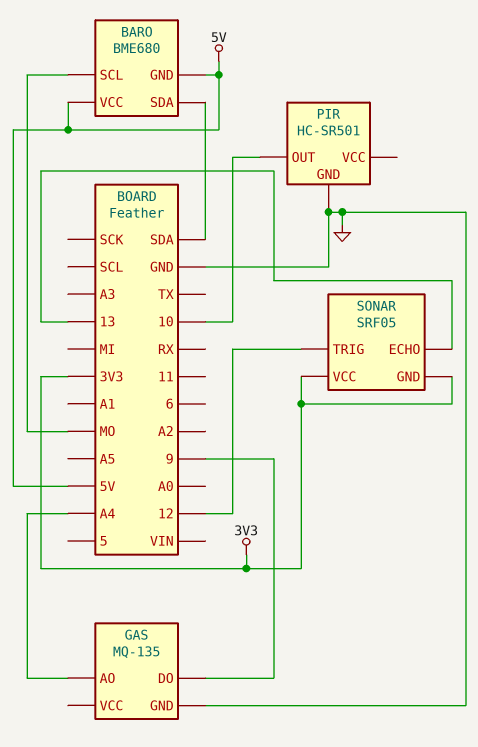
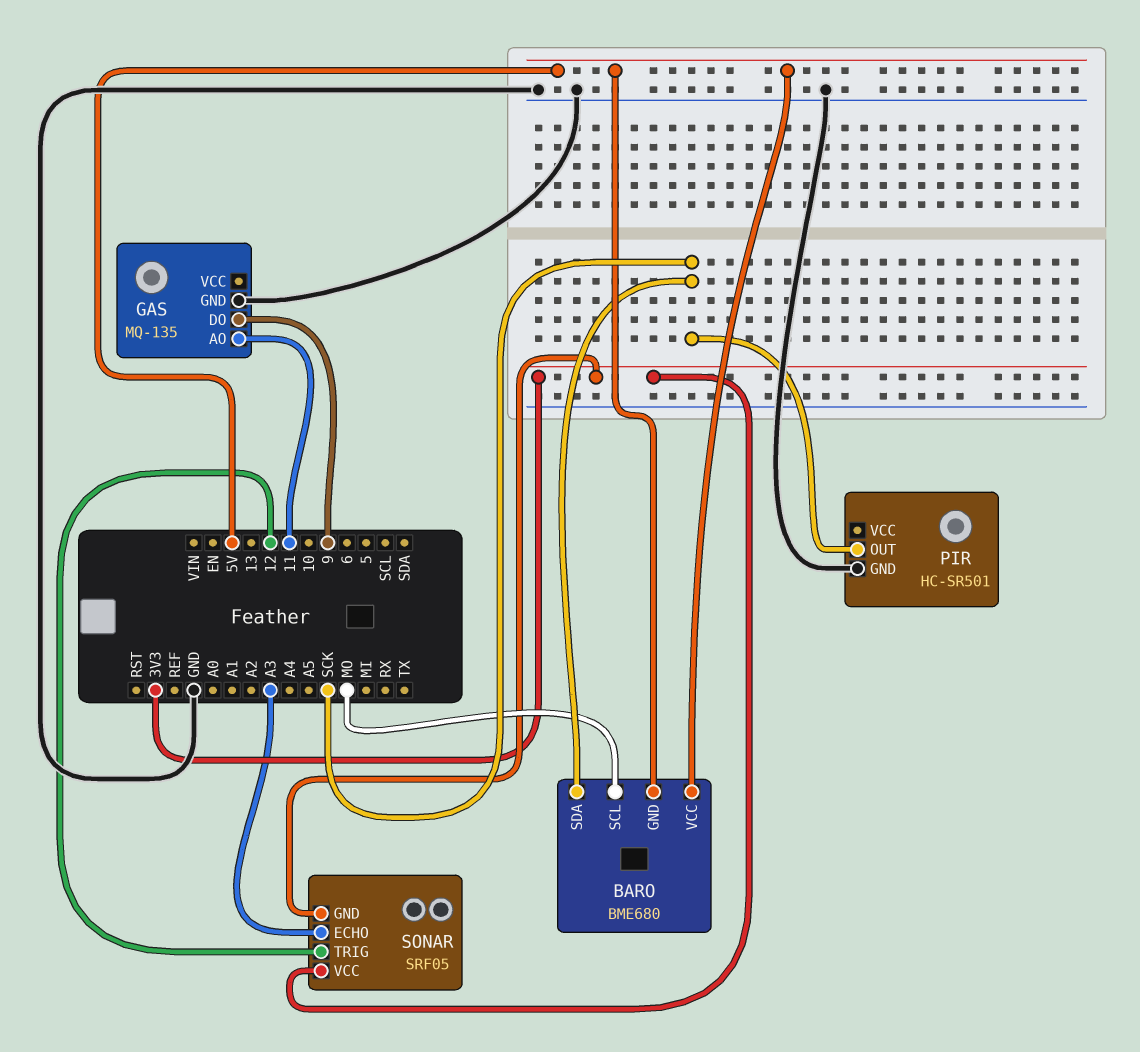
BARO pin SDA: SDA -> SCK
GAS pin AO: A4 -> 11
PIR pin OUT: 10 -> SCK
SONAR pin ECHO: 13 -> A3

